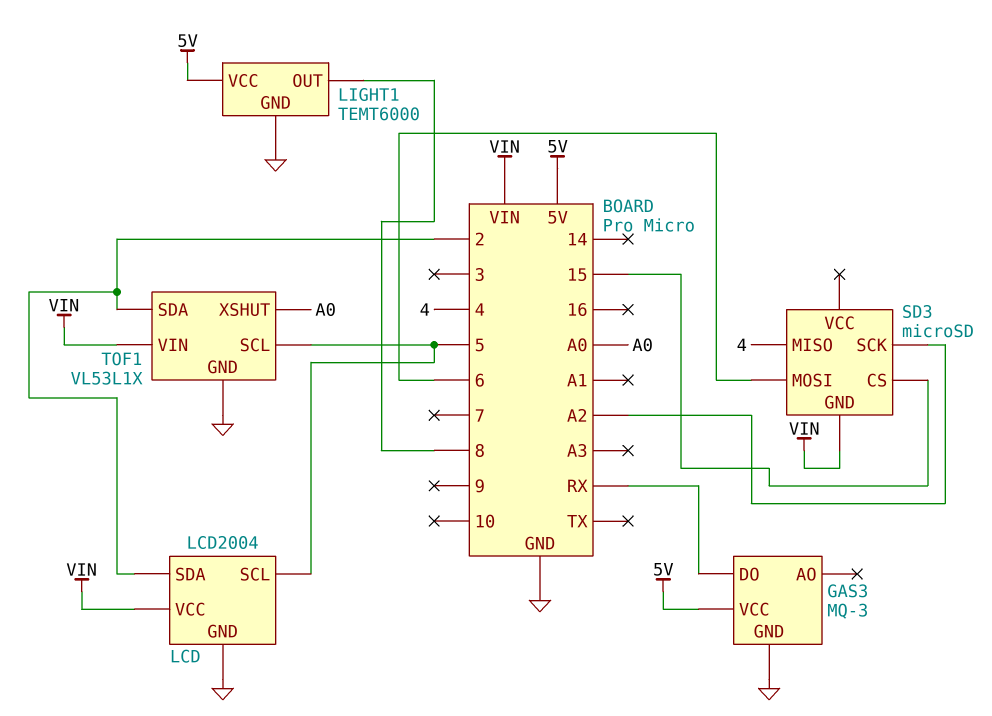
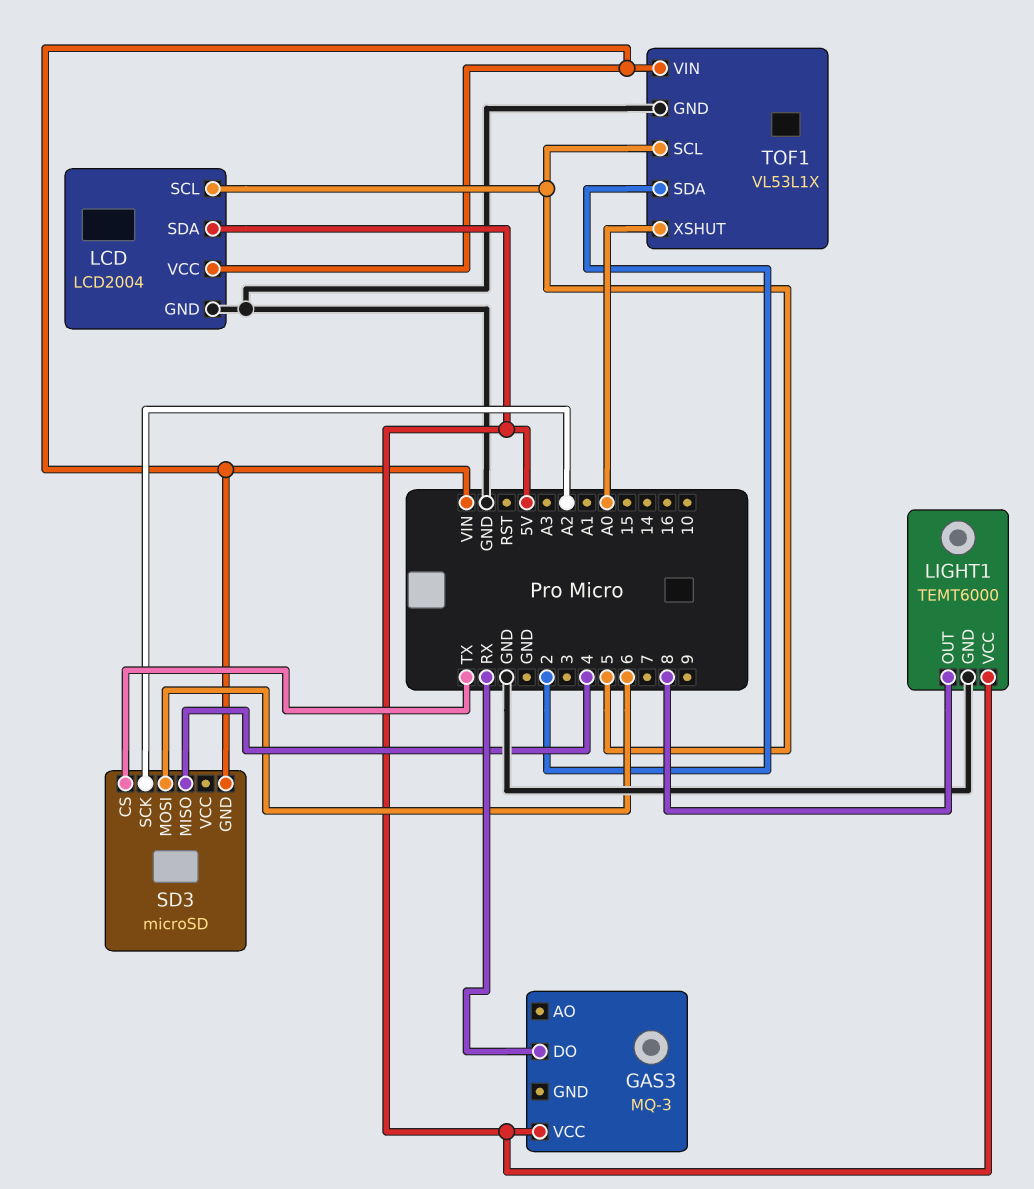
GAS3 pin GND: GND -> none
LCD pin SDA: 2 -> 5V
SD3 pin CS: 15 -> TX

